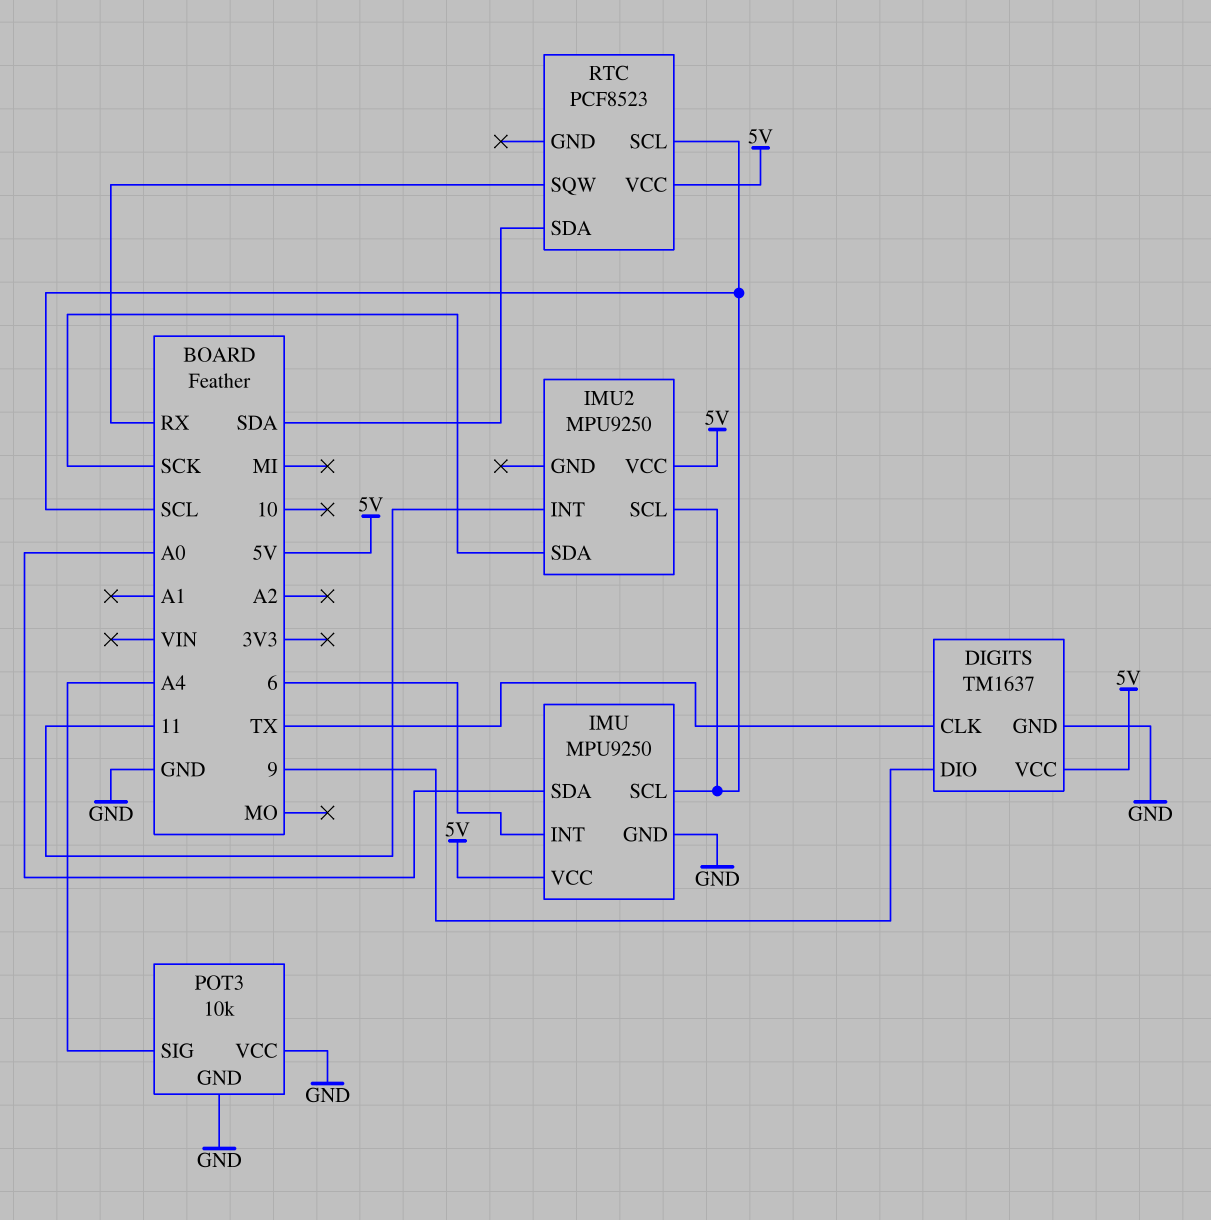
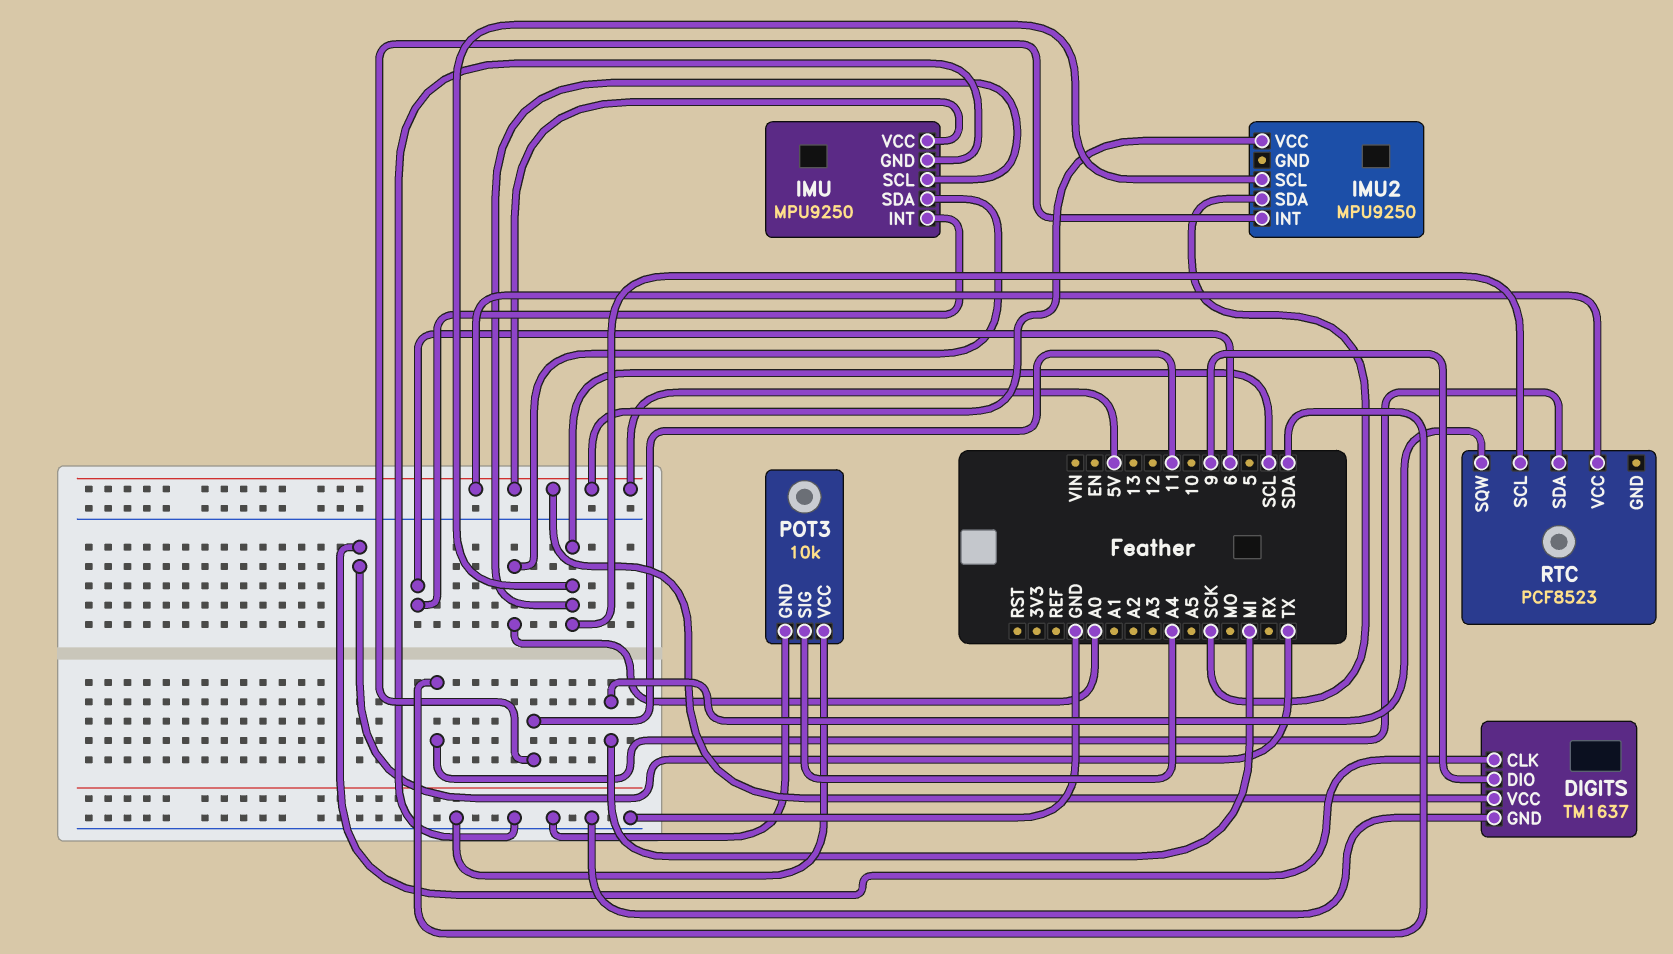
RTC pin SQW: RX -> MI

